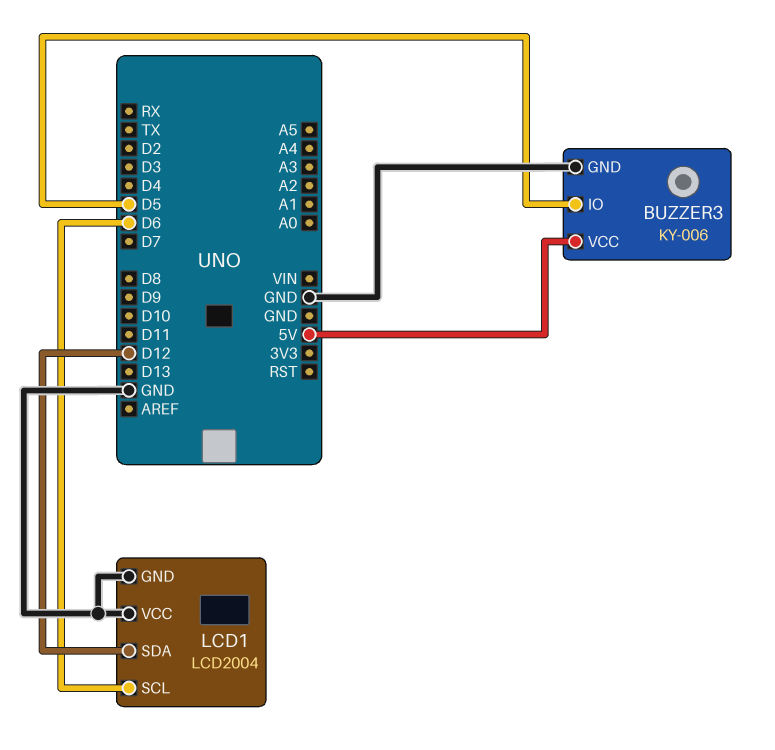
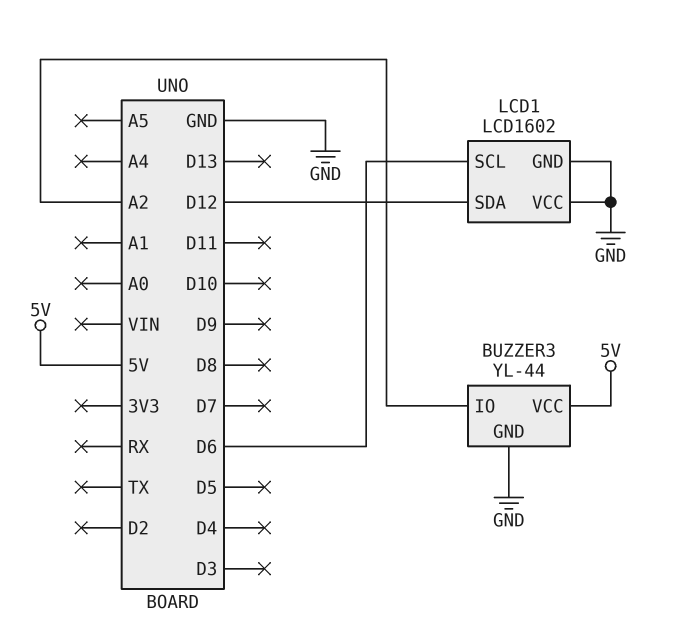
BUZZER3: KY-006 -> YL-44
BUZZER3 pin IO: D5 -> A2
LCD1: LCD2004 -> LCD1602

